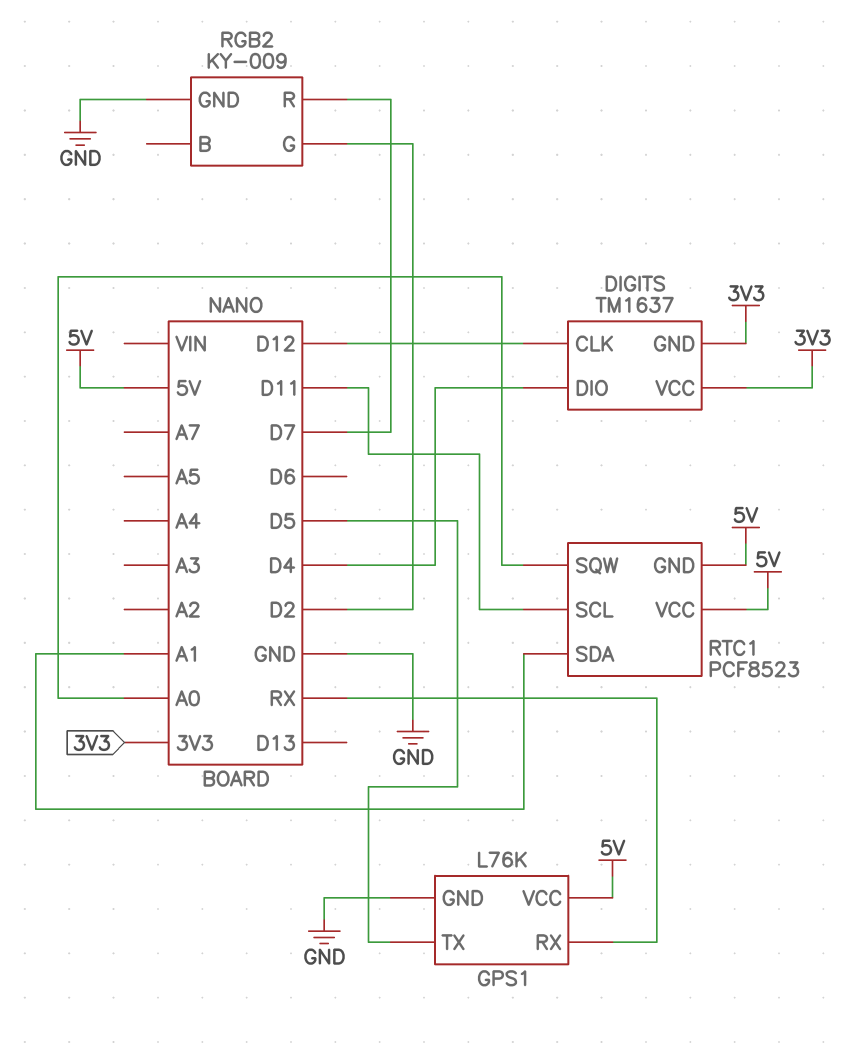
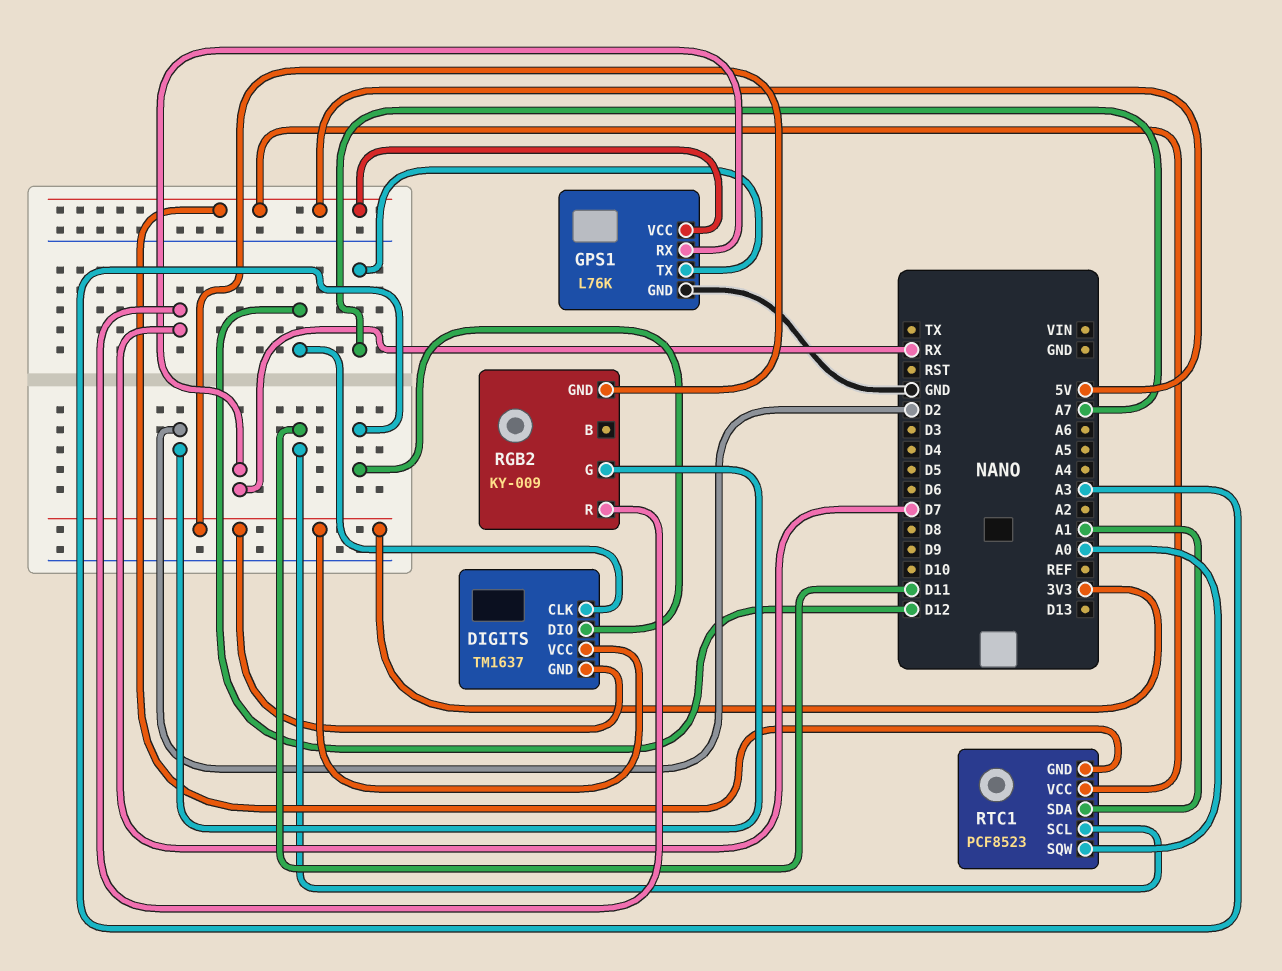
DIGITS pin DIO: D4 -> A3
GPS1 pin TX: D5 -> A7
RGB2 pin GND: GND -> 3V3

